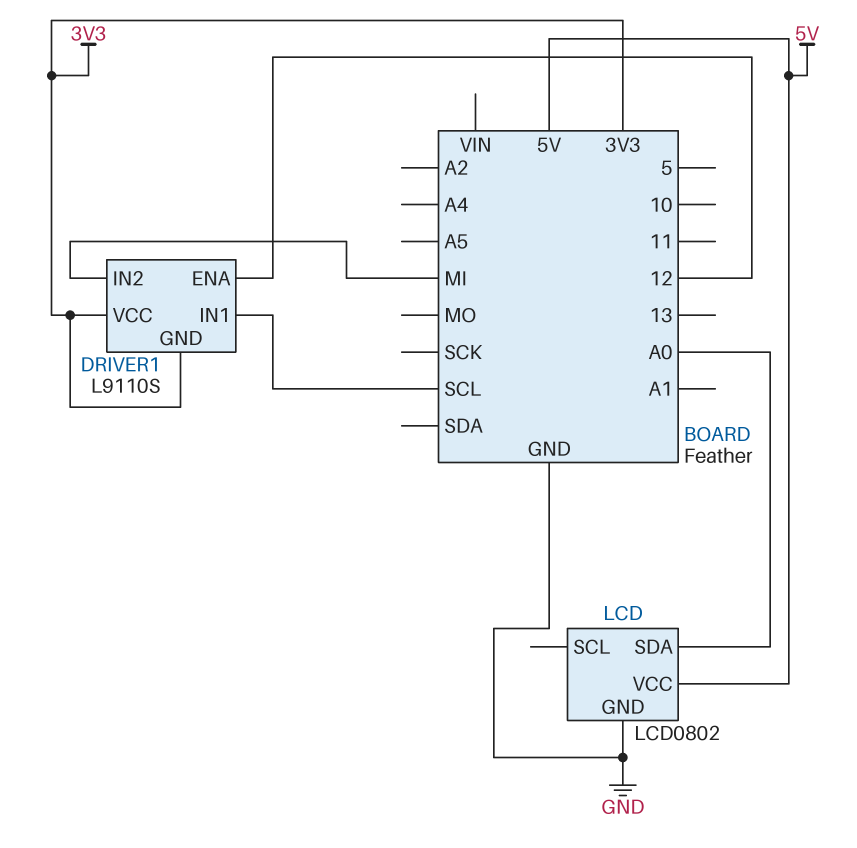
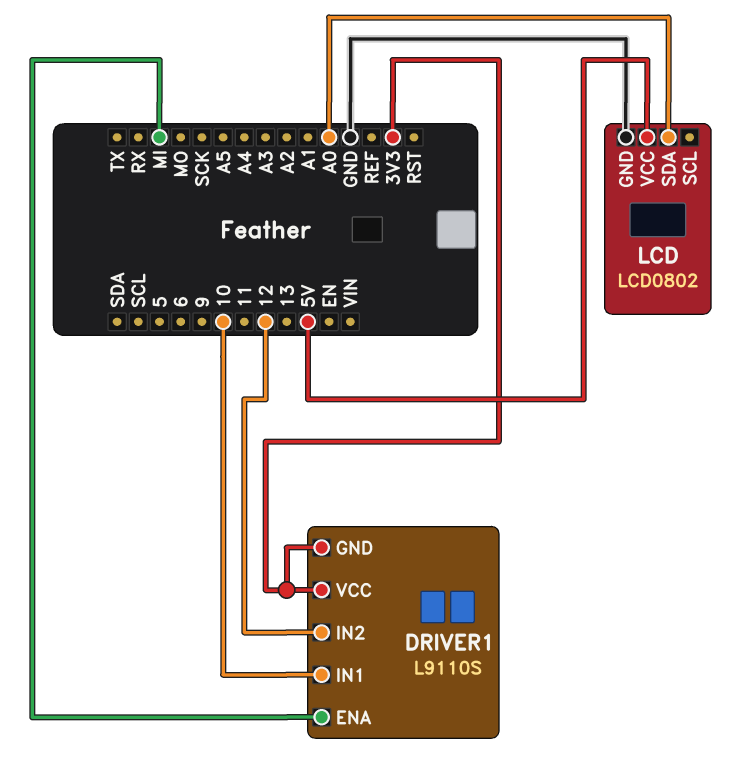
DRIVER1 pin ENA: 12 -> MI
DRIVER1 pin IN1: SCL -> 10
DRIVER1 pin IN2: MI -> 12

